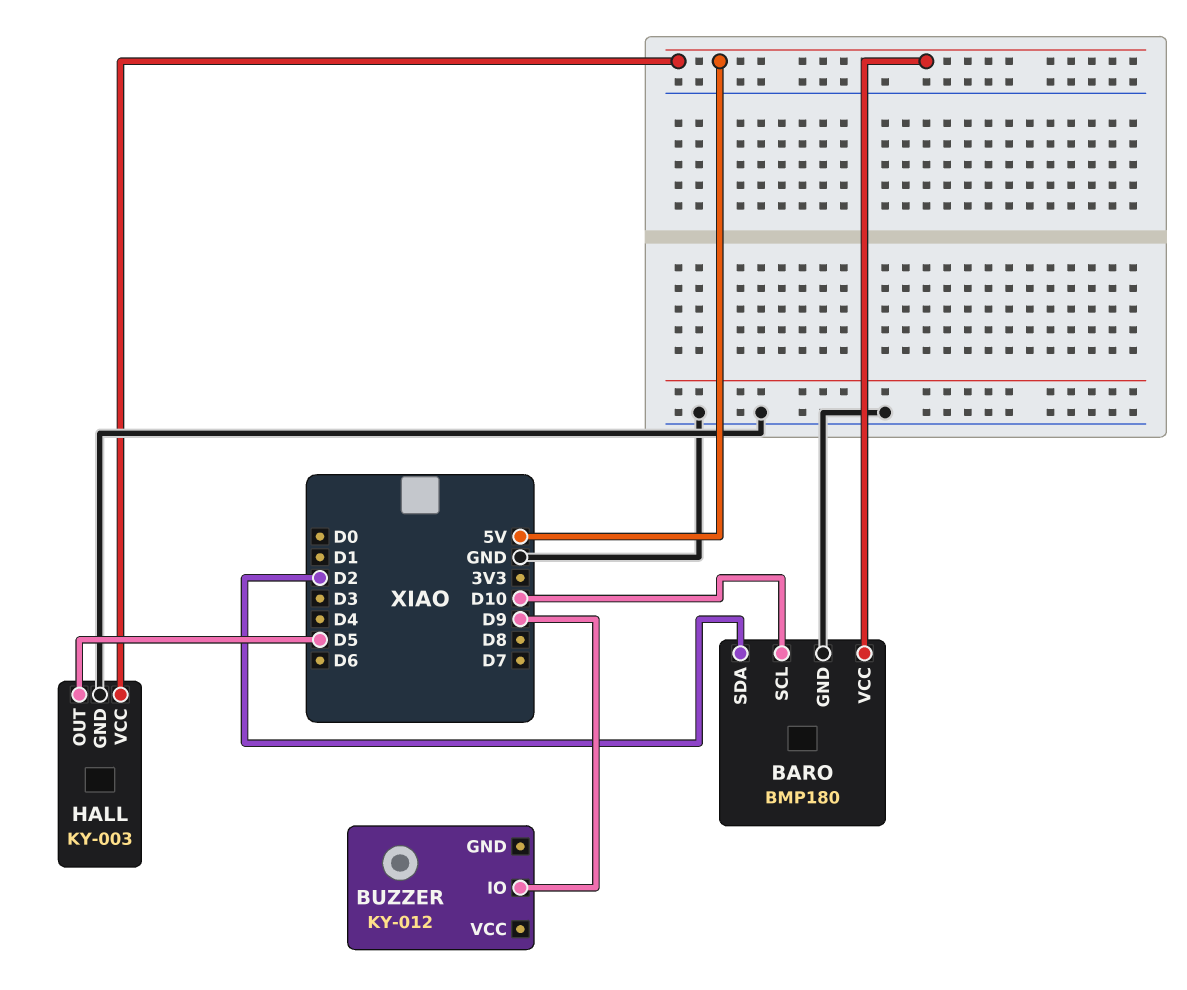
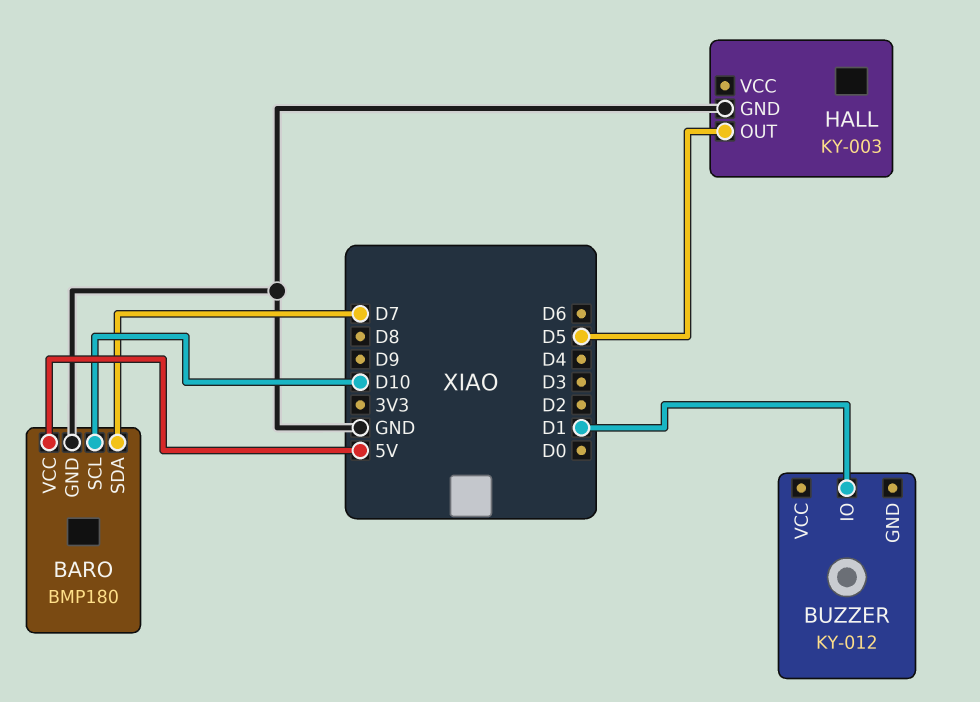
BARO pin SDA: D2 -> D7
BUZZER pin IO: D9 -> D1
HALL pin VCC: 5V -> none

